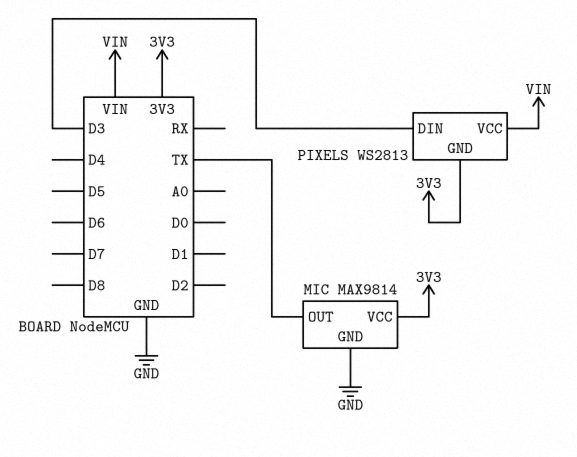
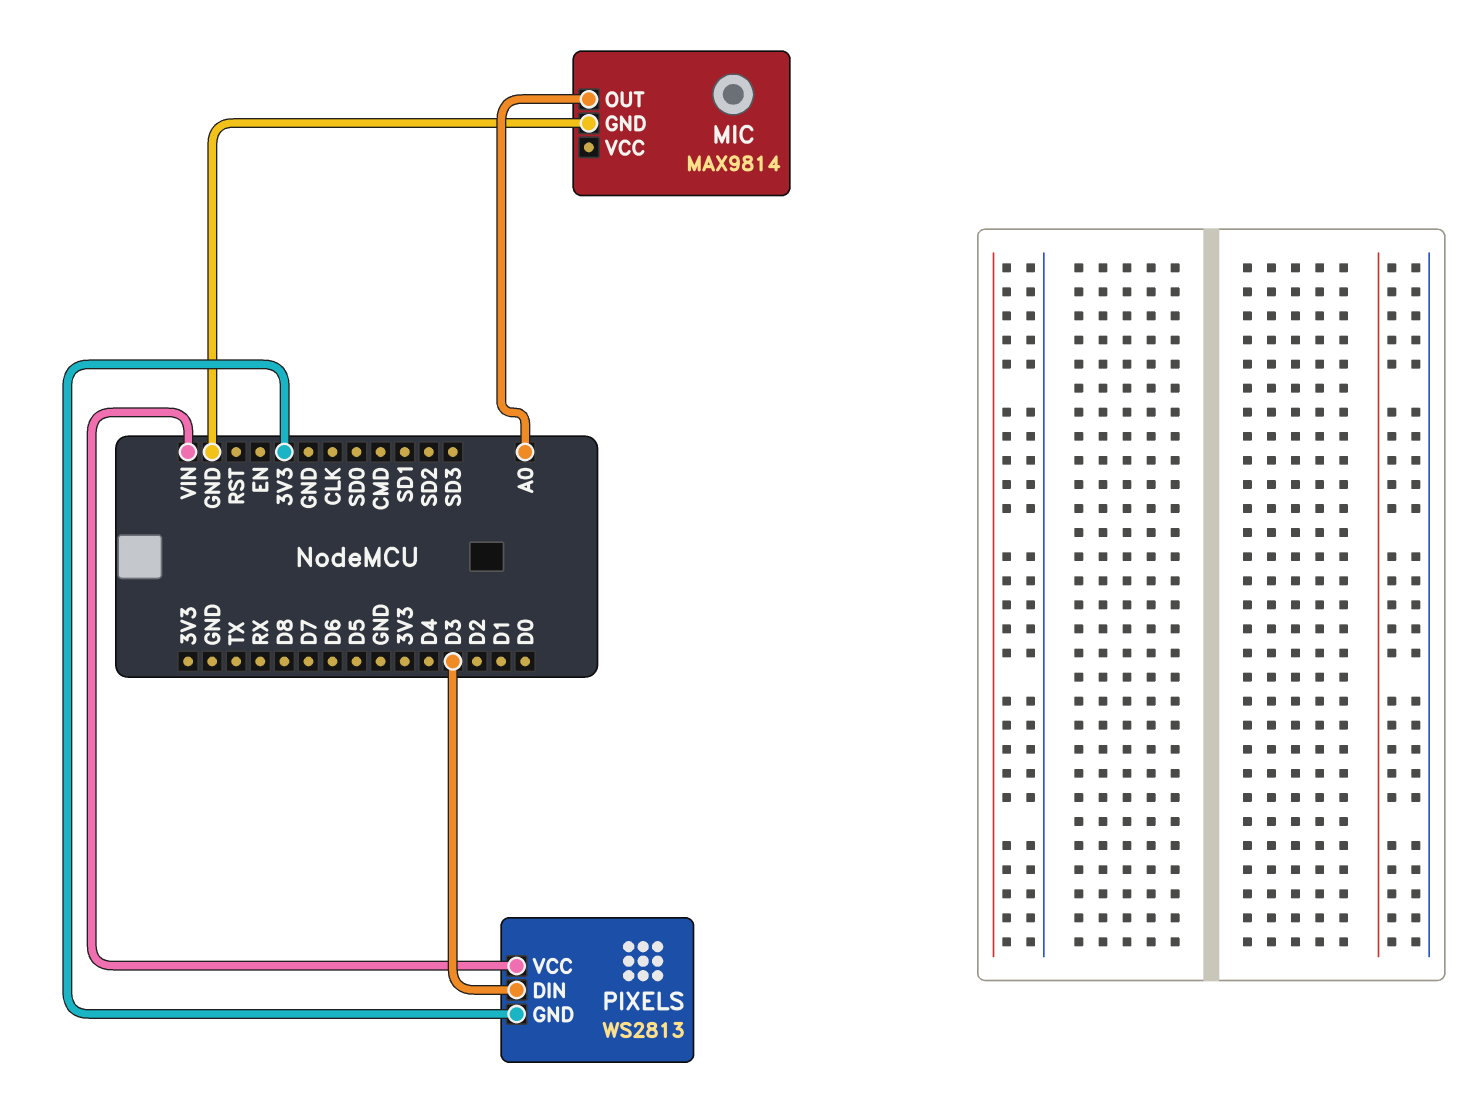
MIC pin OUT: TX -> A0
MIC pin VCC: 3V3 -> none

